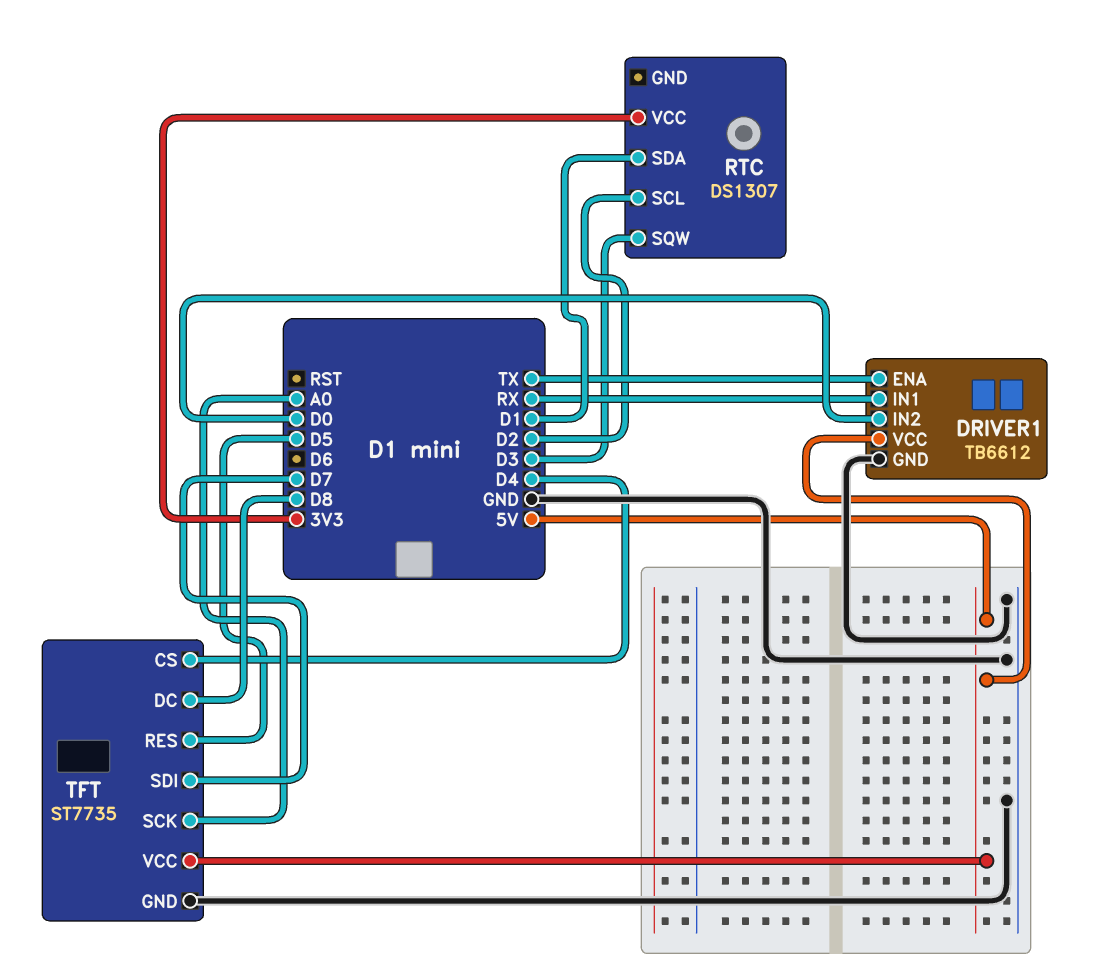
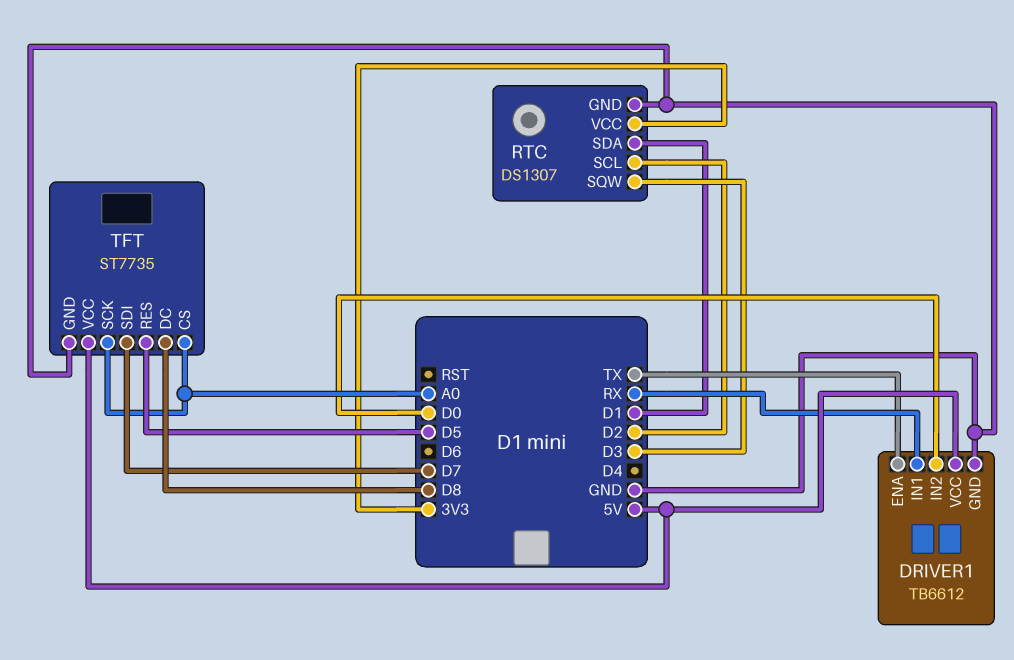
RTC pin GND: none -> GND
TFT pin CS: D4 -> A0

